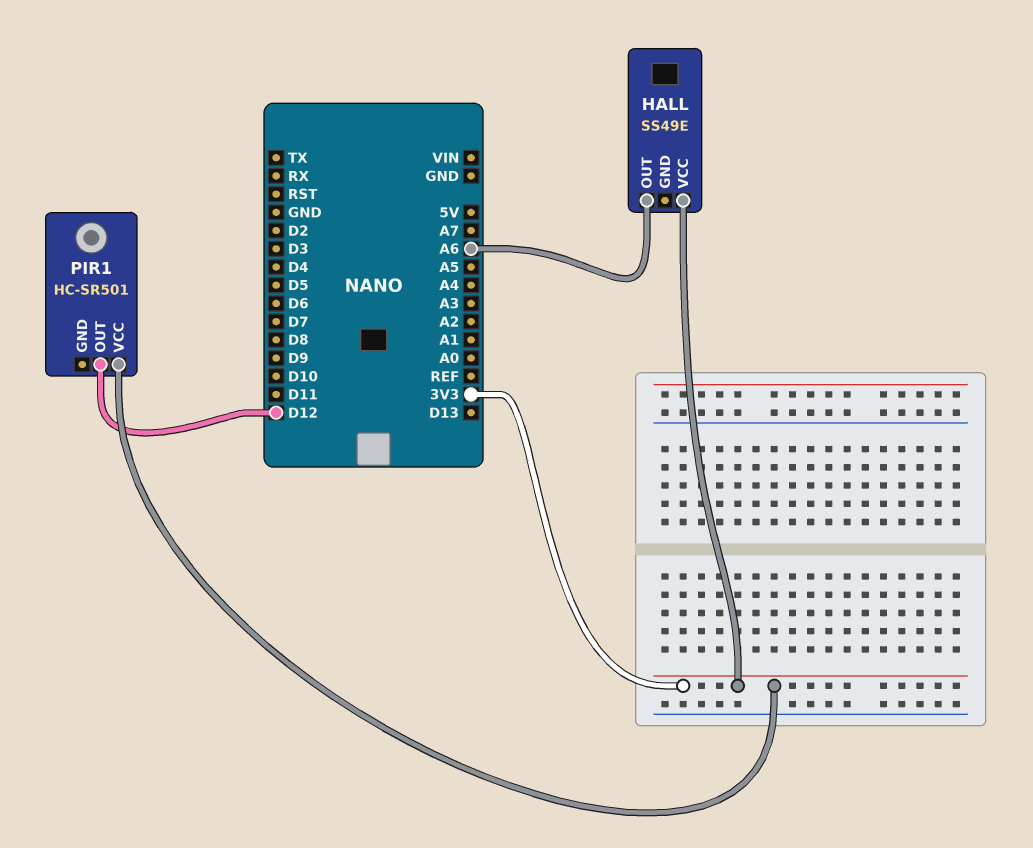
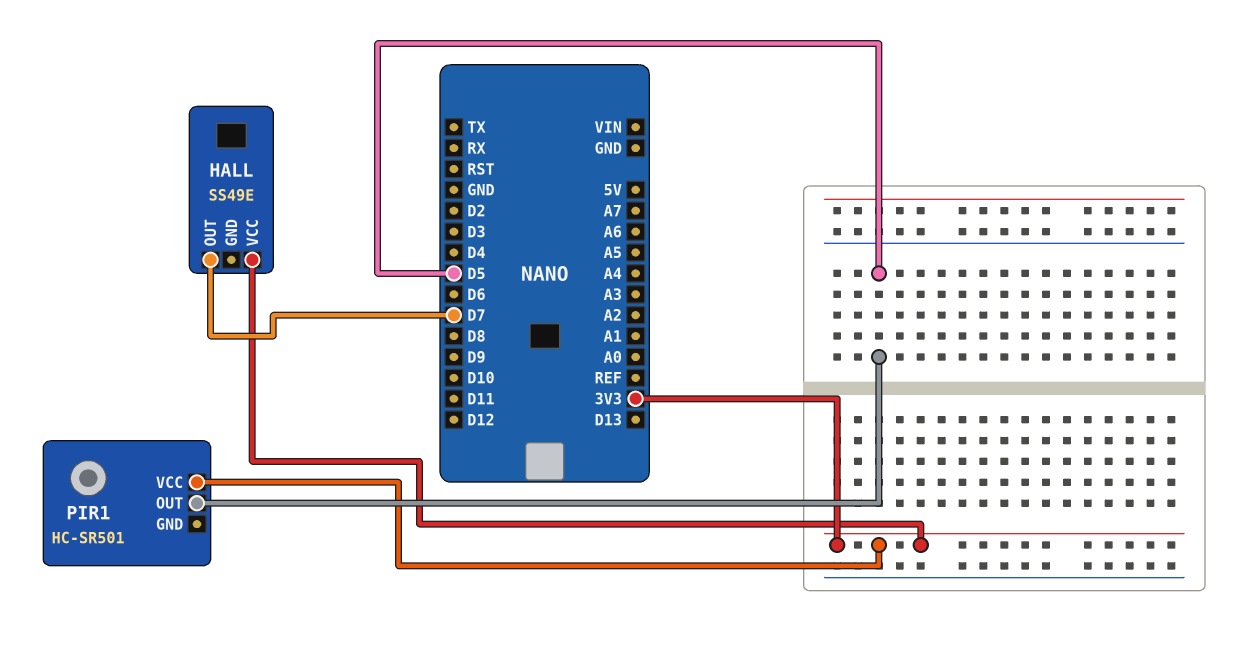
HALL pin OUT: A6 -> D7
PIR1 pin OUT: D12 -> D5

